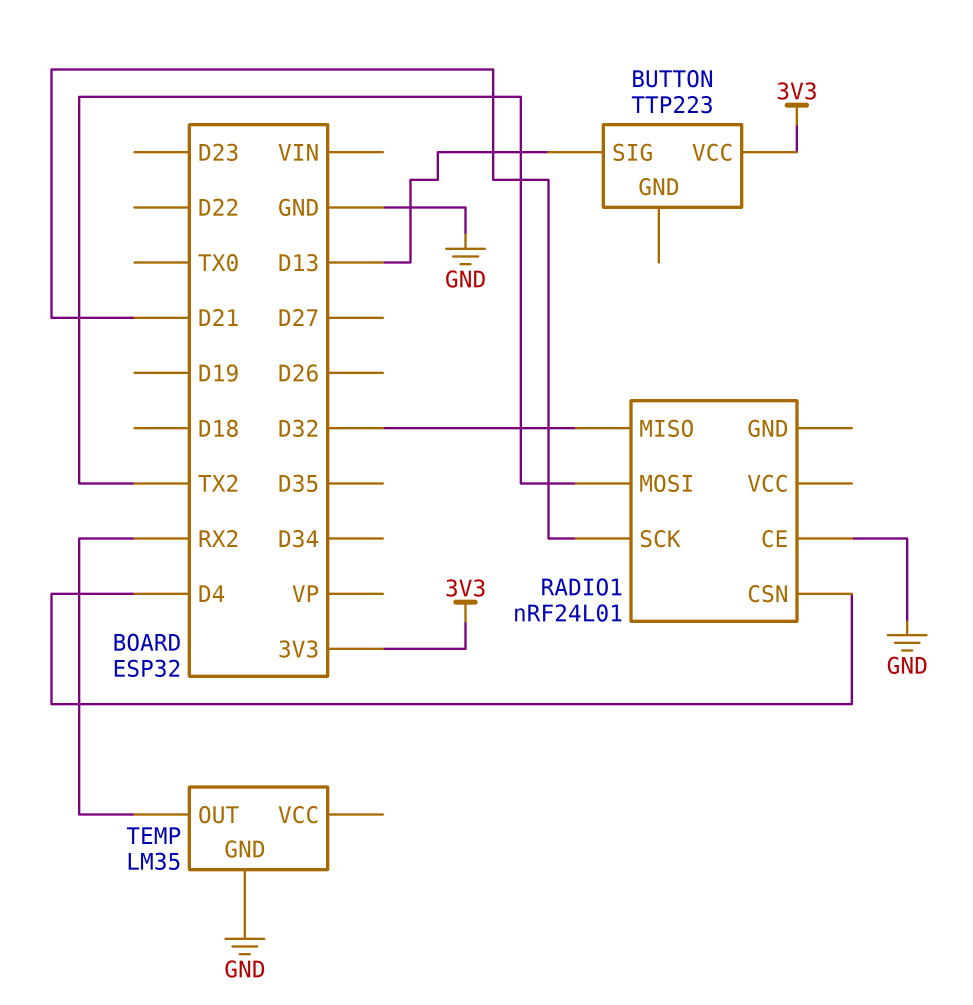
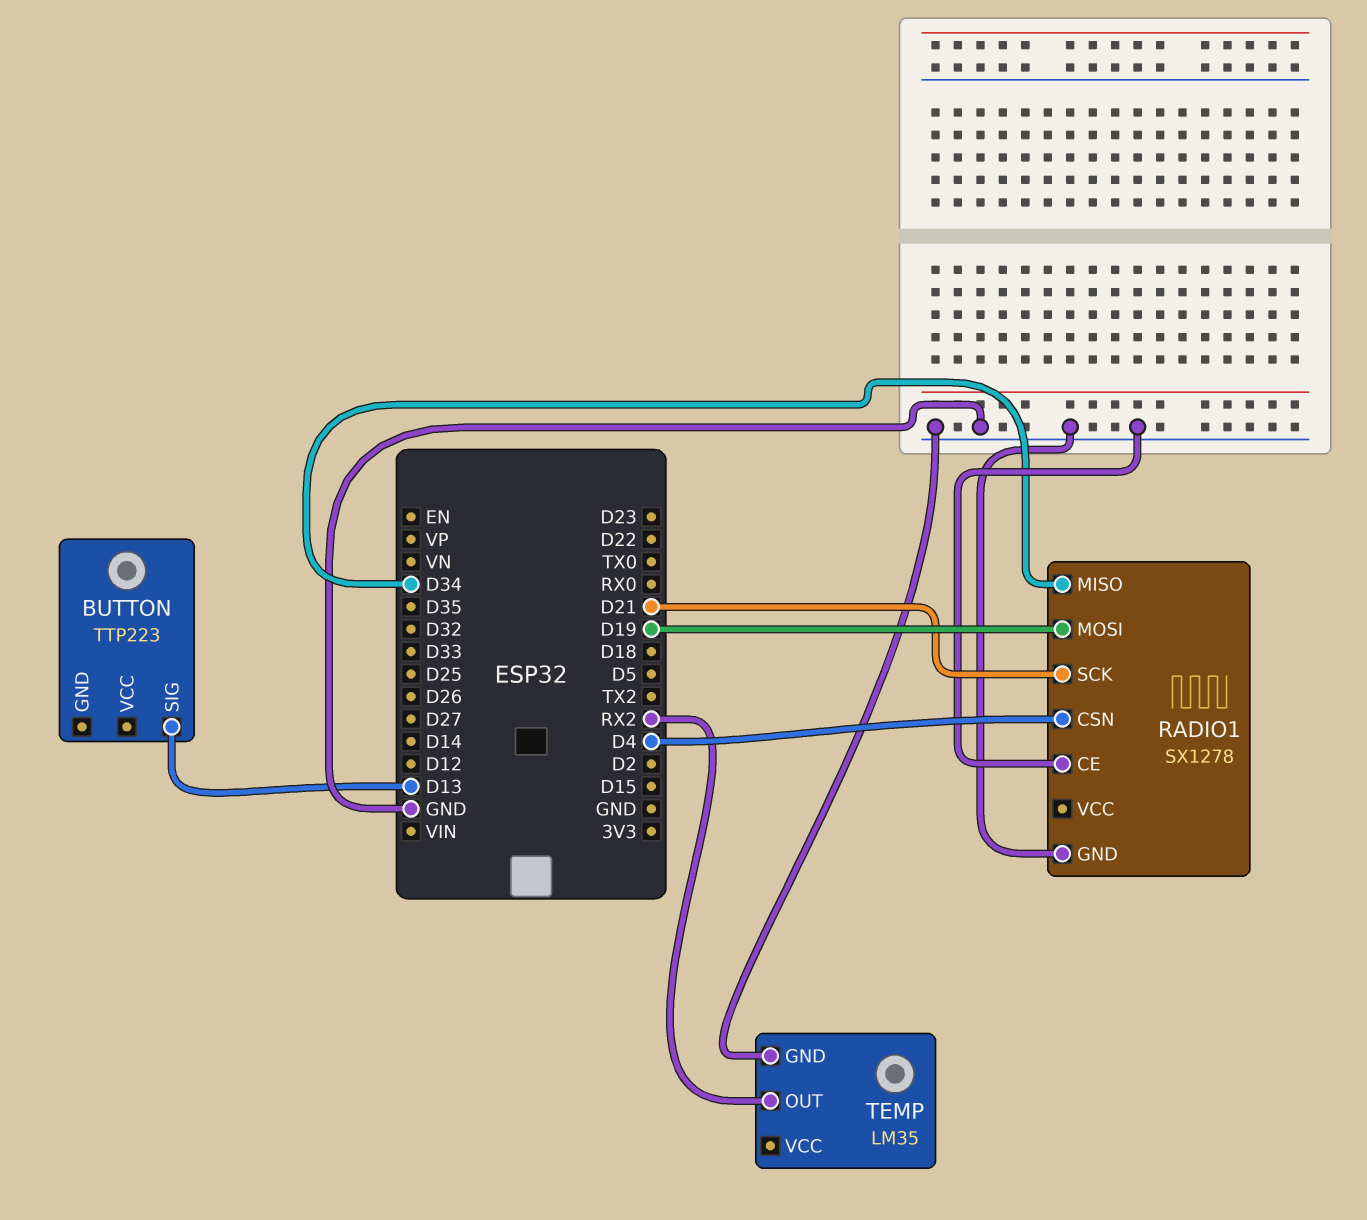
BUTTON pin VCC: 3V3 -> none
RADIO1: nRF24L01 -> SX1278
RADIO1 pin GND: none -> GND
RADIO1 pin MISO: D32 -> D34
RADIO1 pin MOSI: TX2 -> D19

